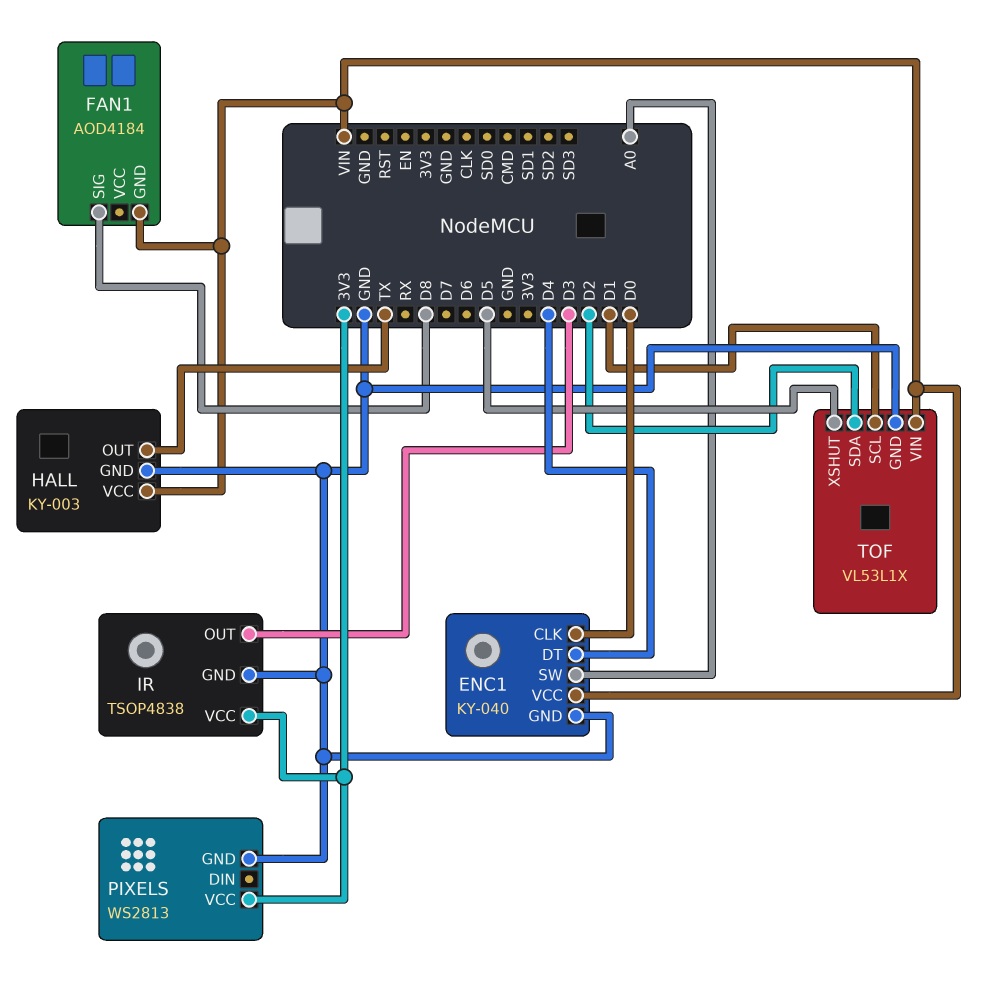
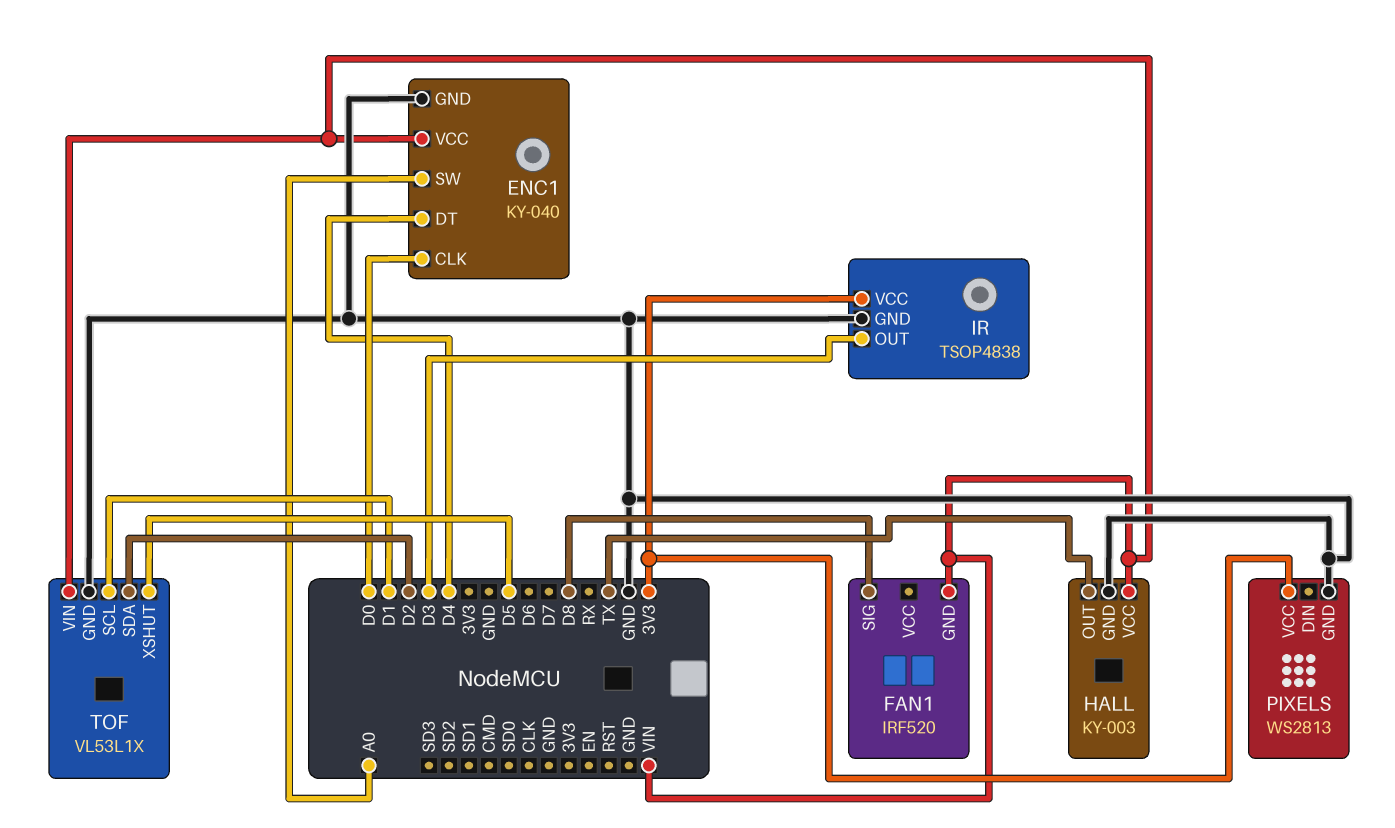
FAN1: AOD4184 -> IRF520

